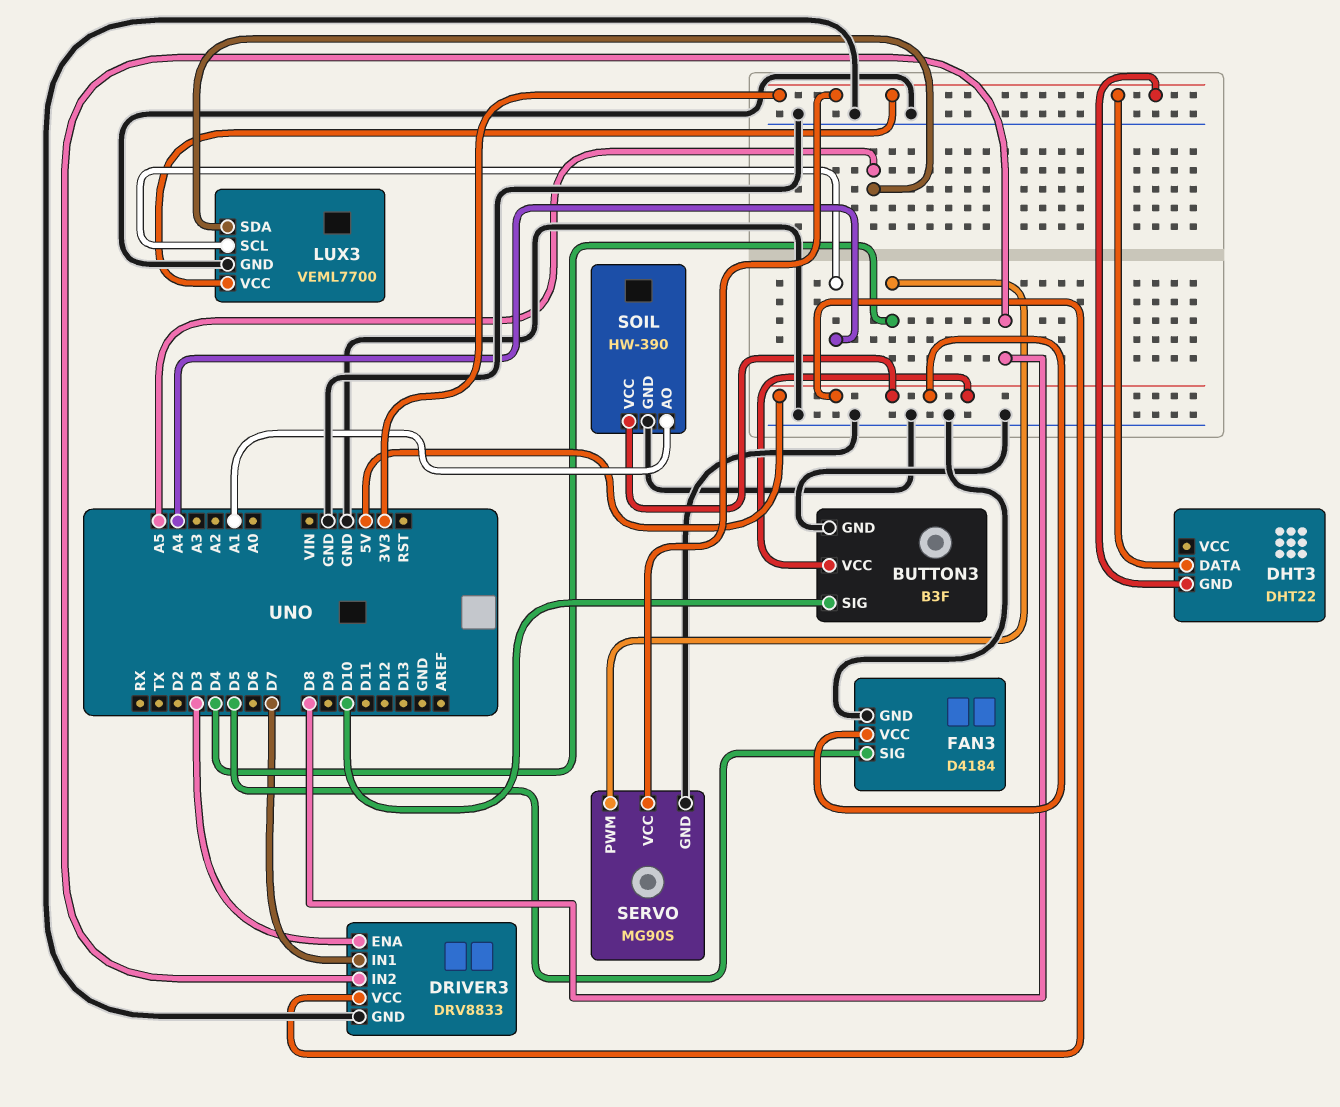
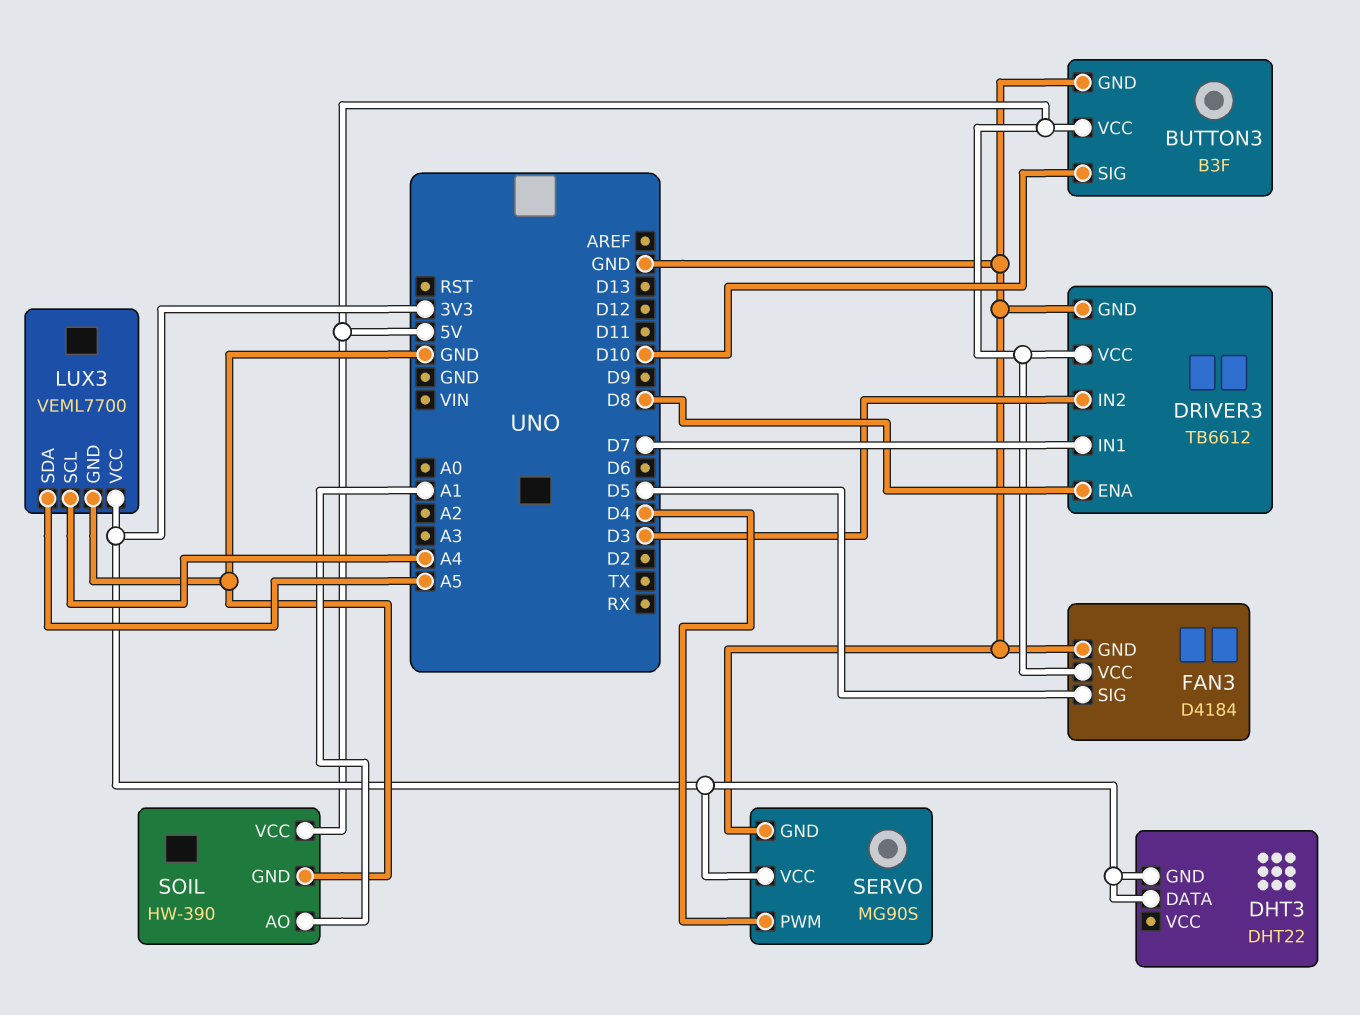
DRIVER3: DRV8833 -> TB6612
DRIVER3 pin ENA: D3 -> D8
DRIVER3 pin IN2: D8 -> D3

